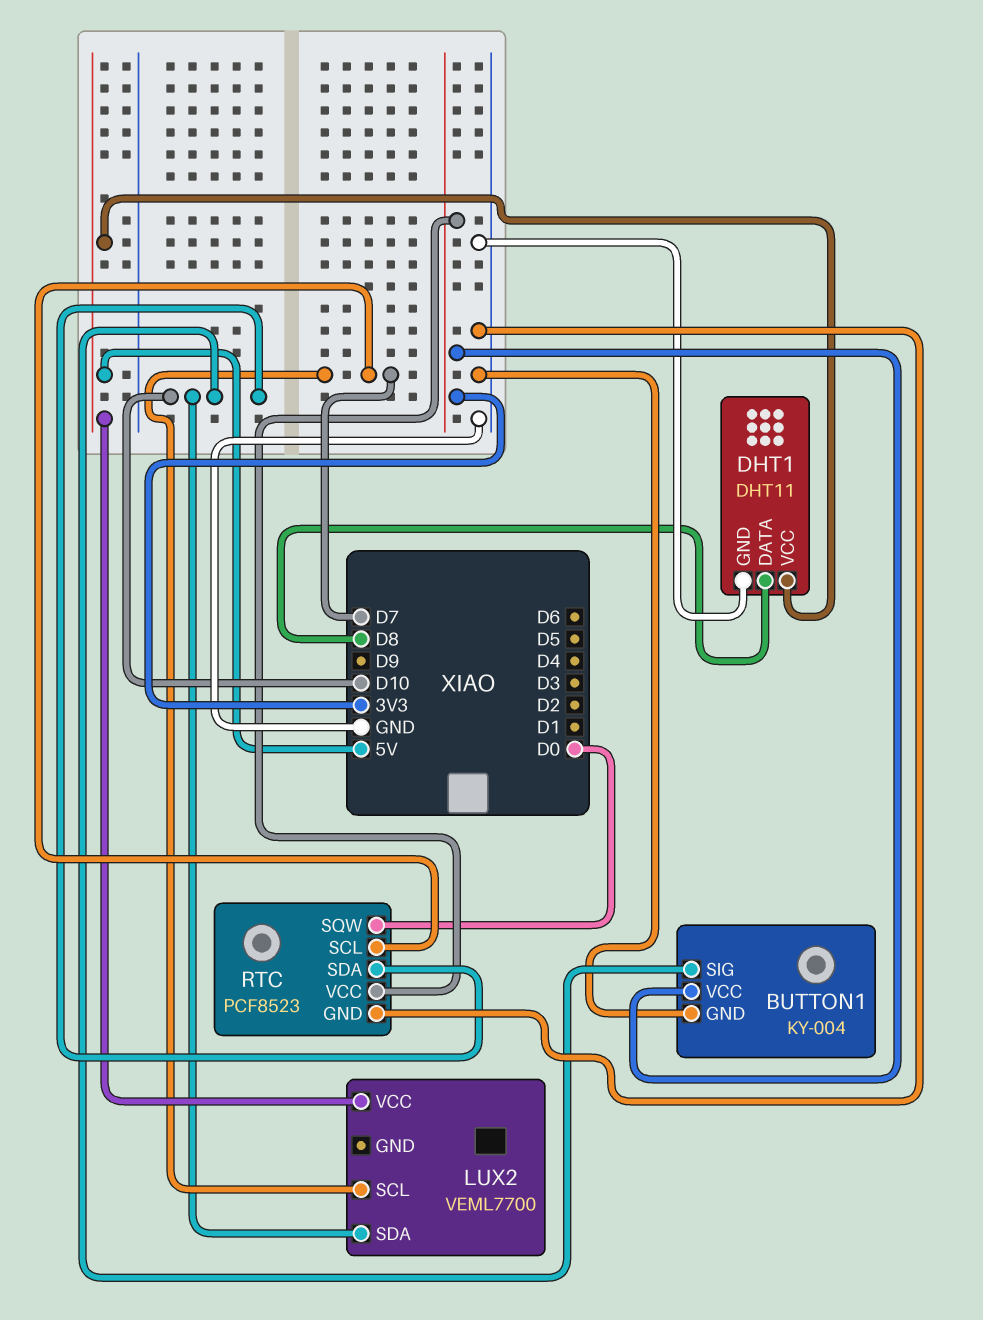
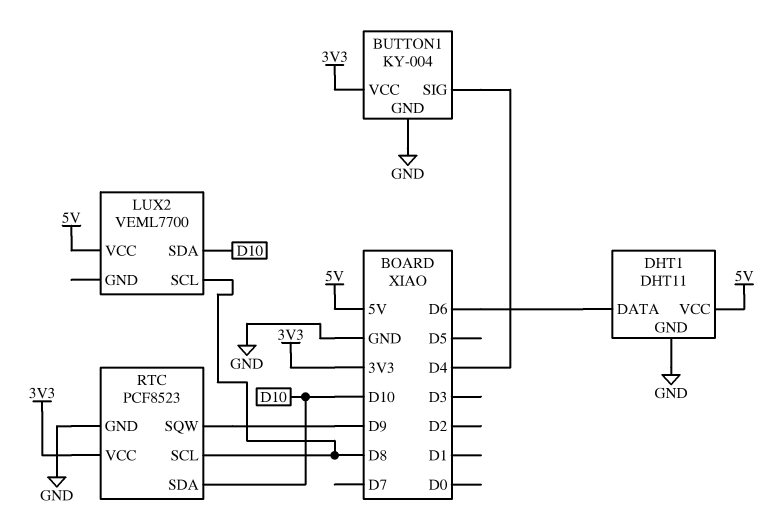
BUTTON1 pin SIG: D10 -> D4
DHT1 pin DATA: D8 -> D6
LUX2 pin SCL: D7 -> D8
RTC pin SCL: D7 -> D8
RTC pin SQW: D0 -> D9

